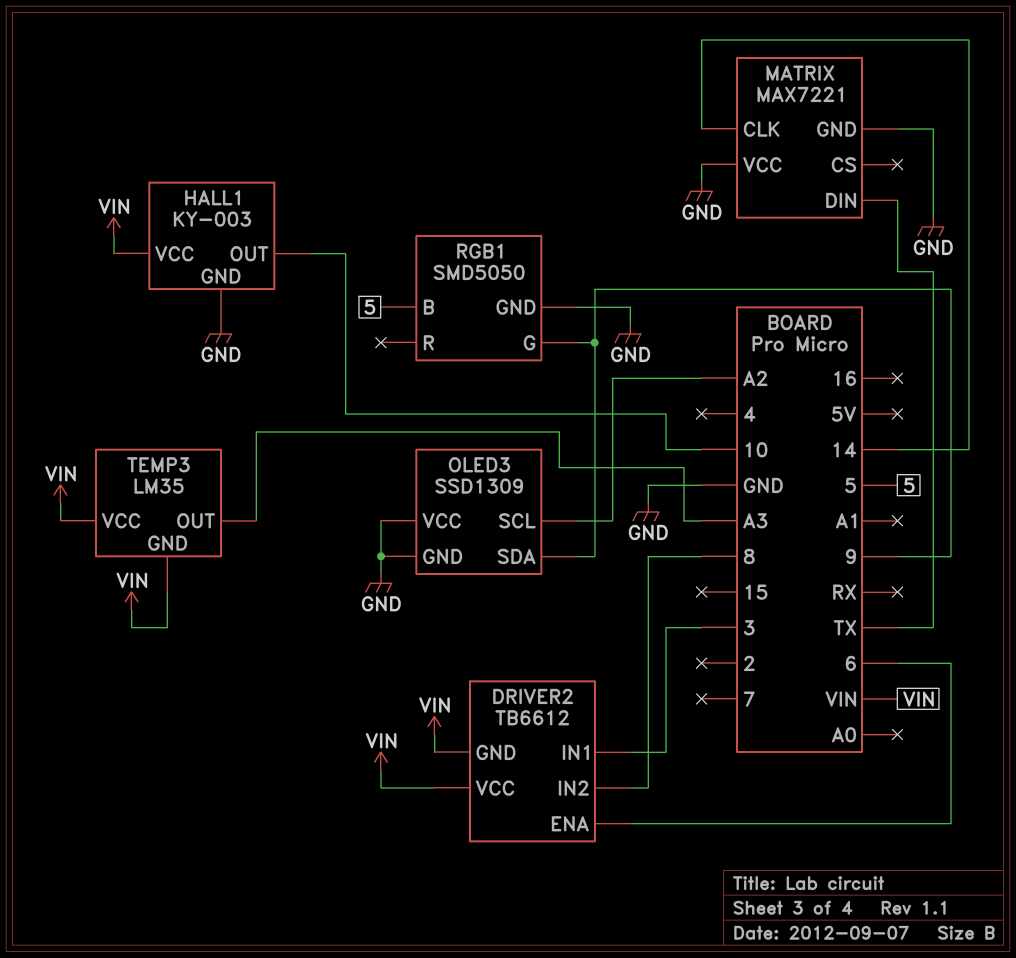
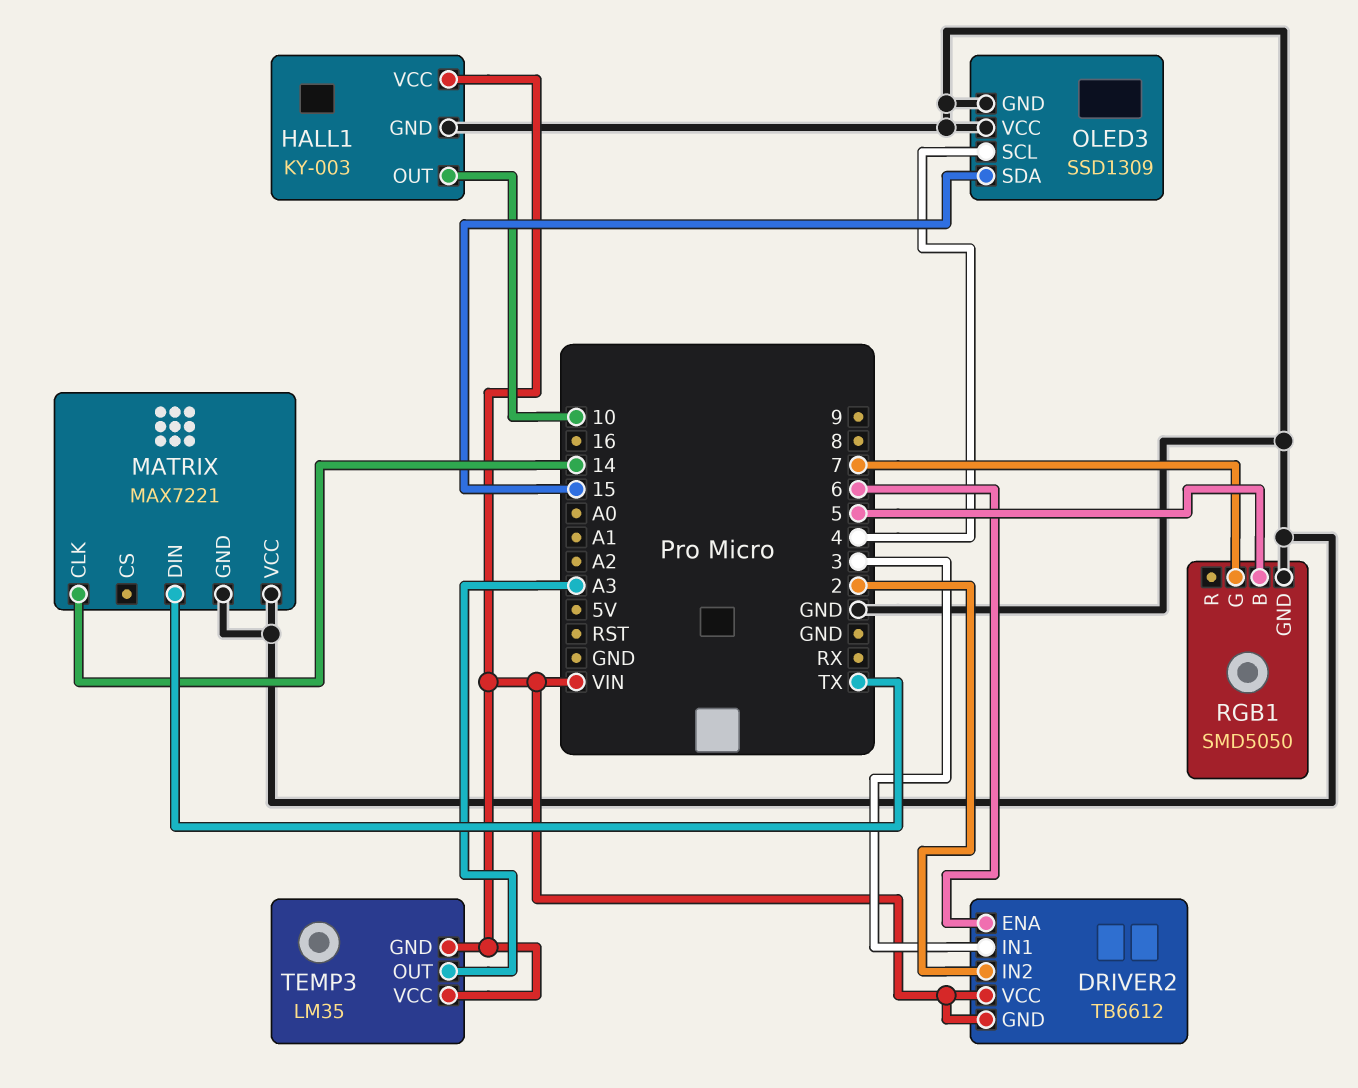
DRIVER2 pin IN2: 8 -> 2
OLED3 pin SCL: A2 -> 4
OLED3 pin SDA: 9 -> 15
RGB1 pin G: 9 -> 7

